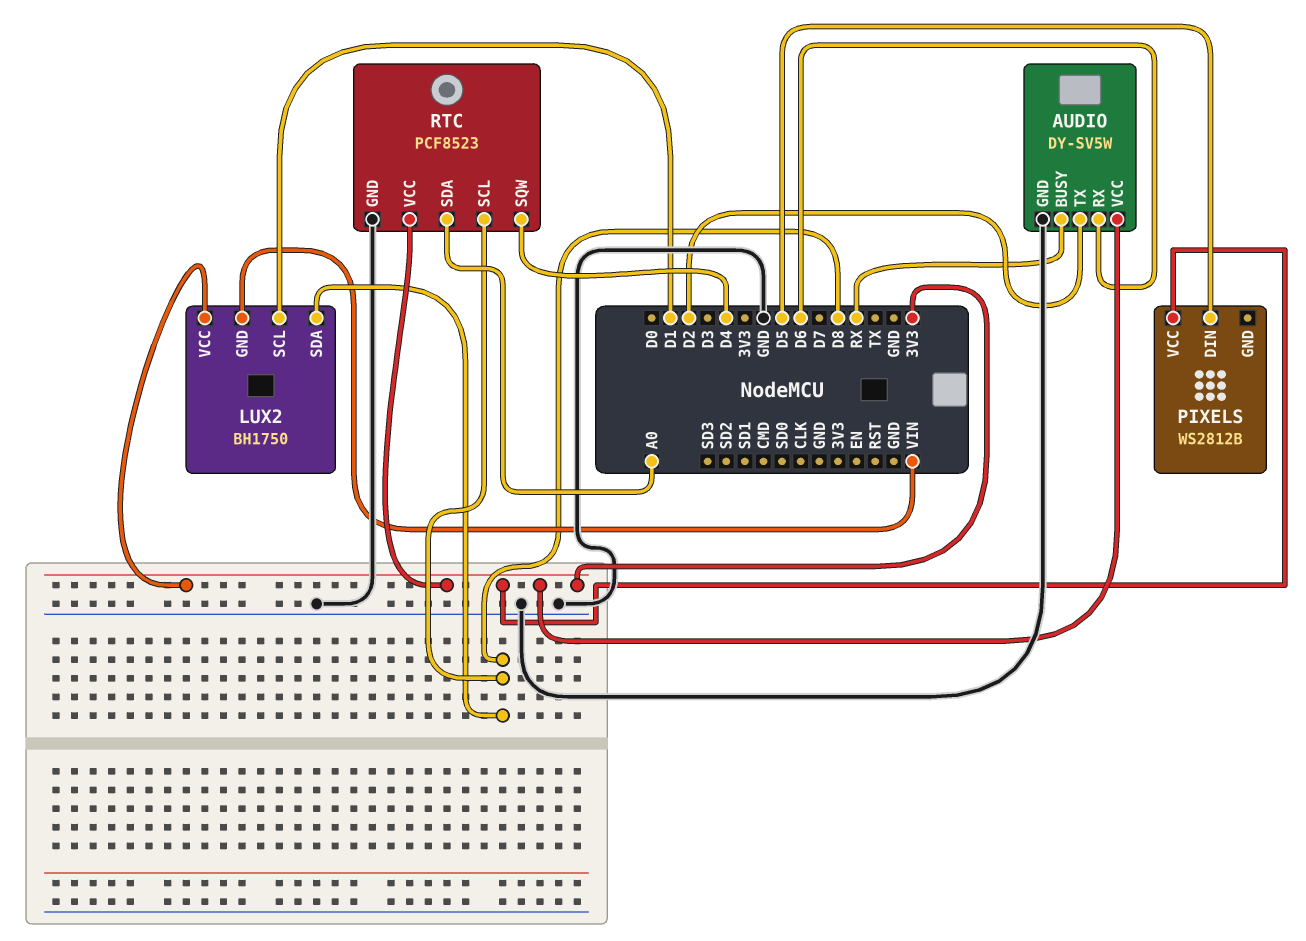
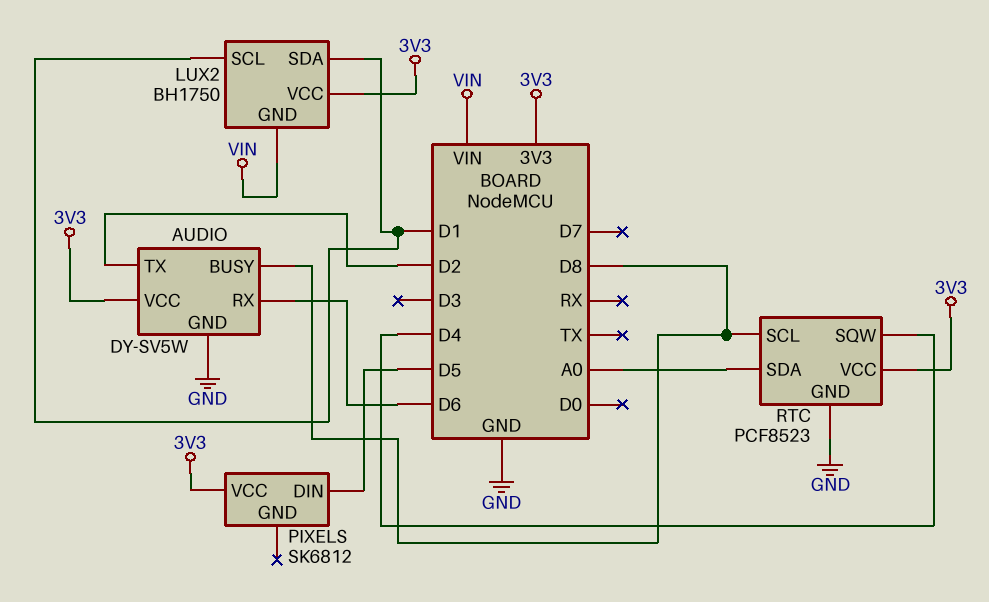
AUDIO pin BUSY: RX -> D8
LUX2 pin SDA: D8 -> D1
PIXELS: WS2812B -> SK6812

